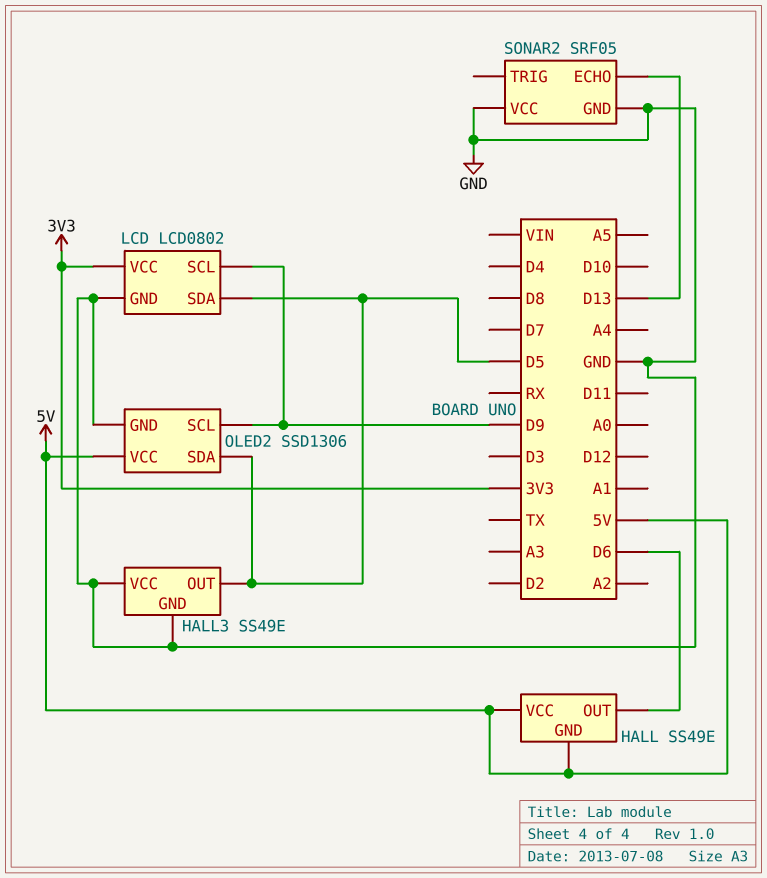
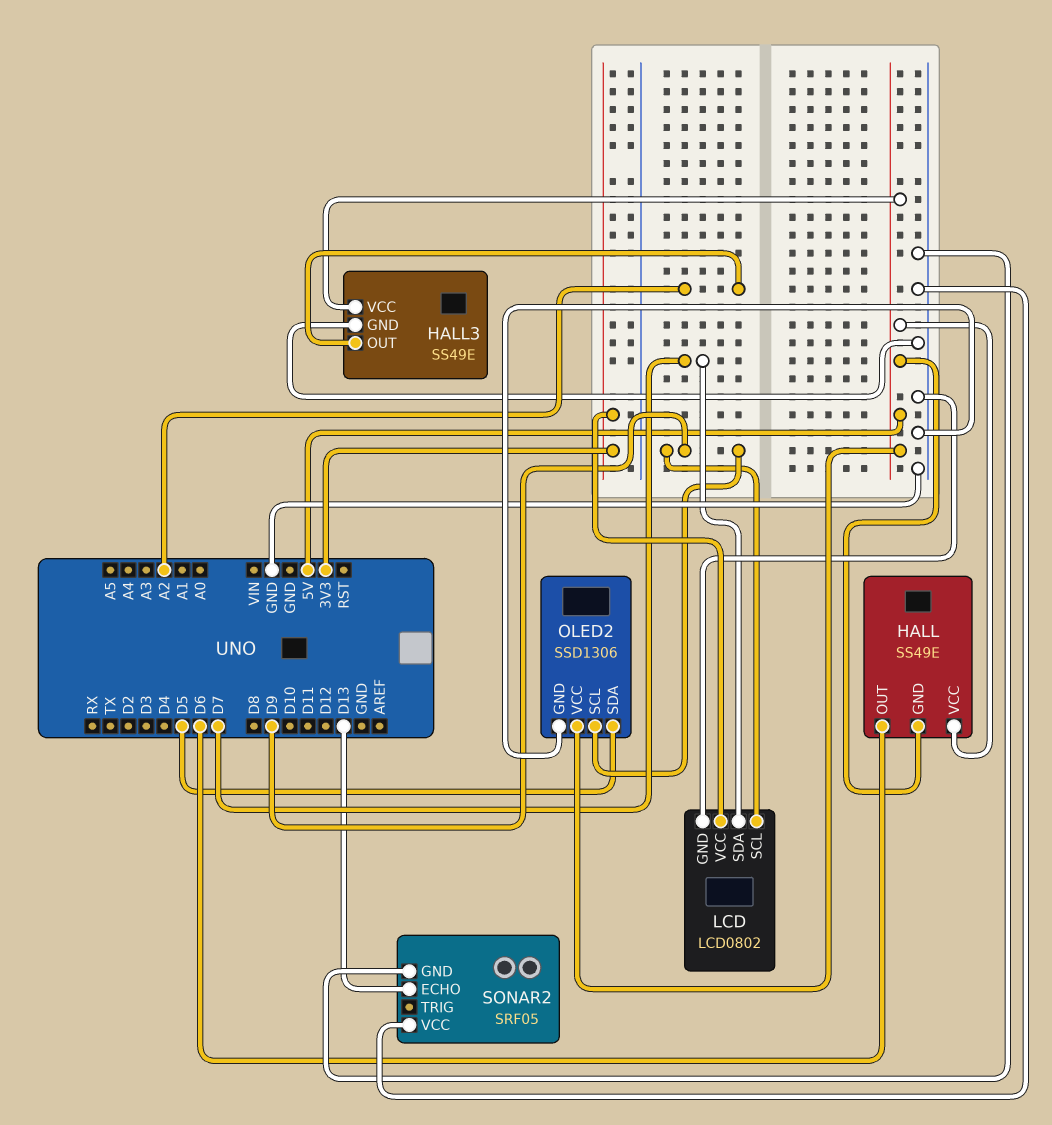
HALL3 pin OUT: D5 -> A2
HALL3 pin VCC: GND -> 5V
LCD pin SDA: D5 -> D7

